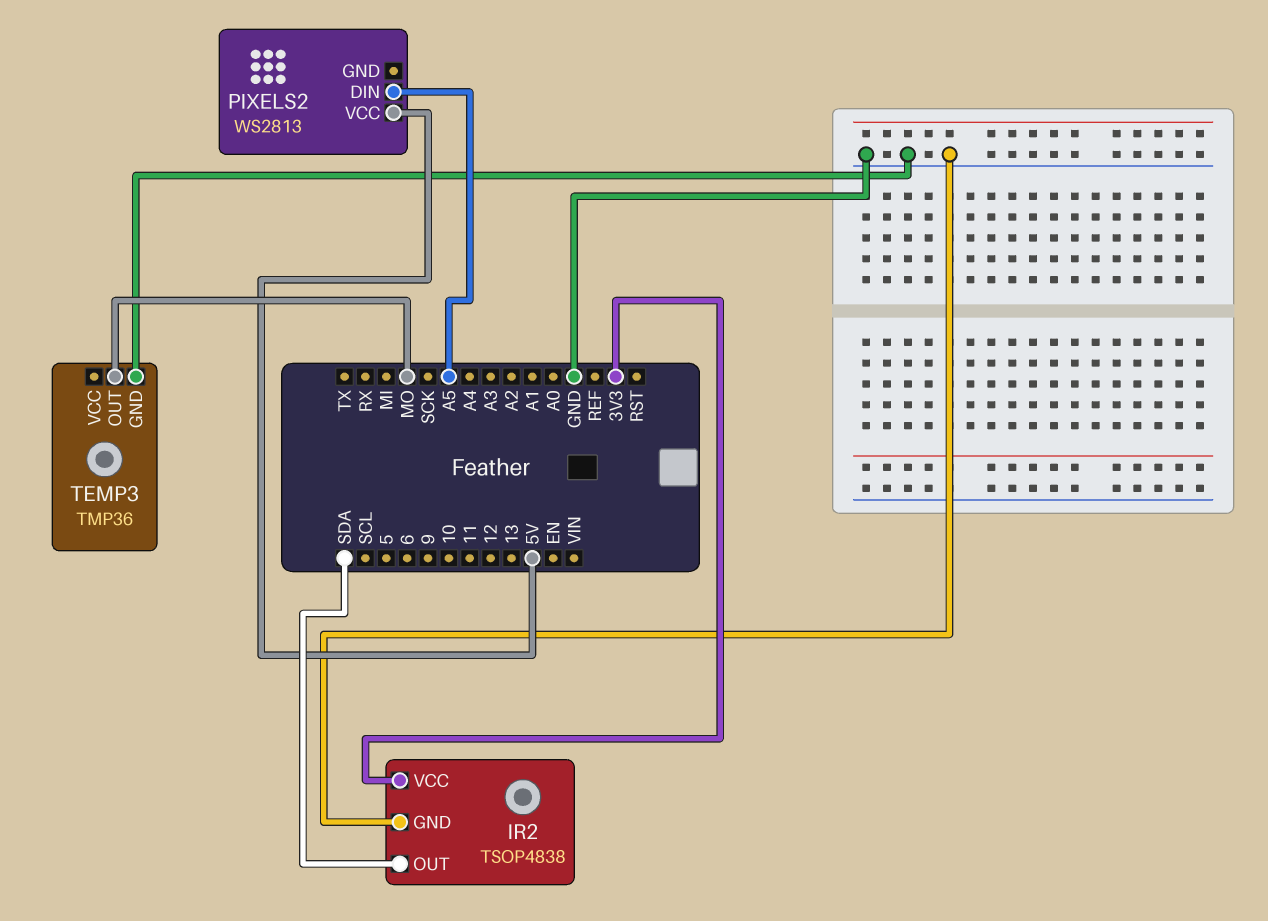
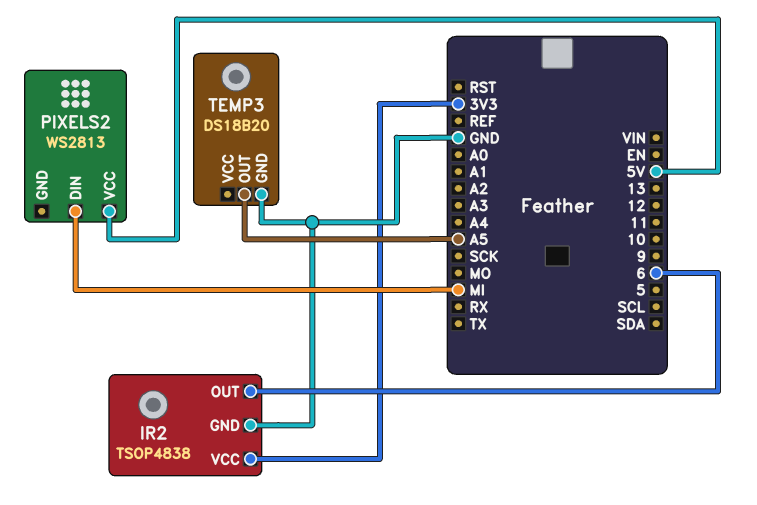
IR2 pin OUT: SDA -> 6
PIXELS2 pin DIN: A5 -> MI
TEMP3: TMP36 -> DS18B20
TEMP3 pin OUT: MO -> A5

